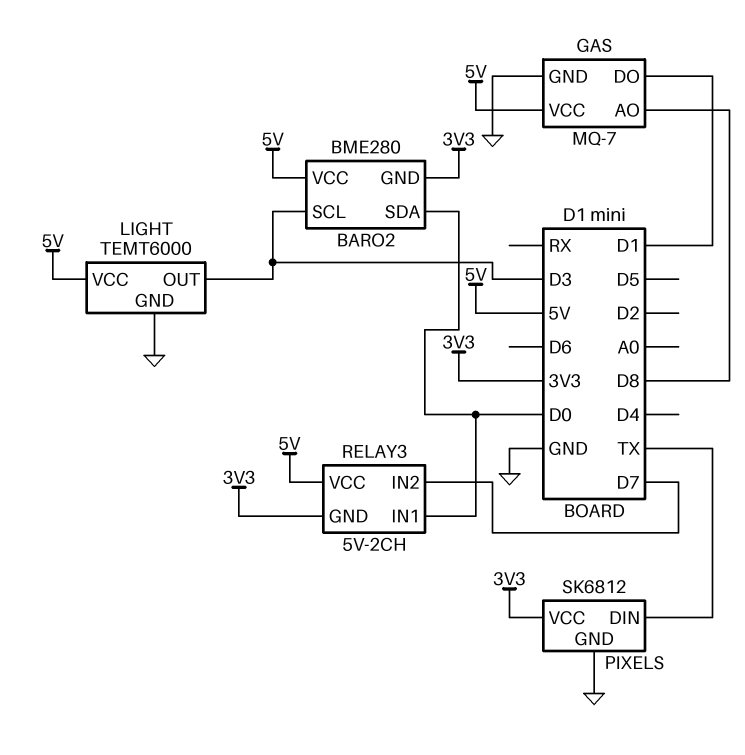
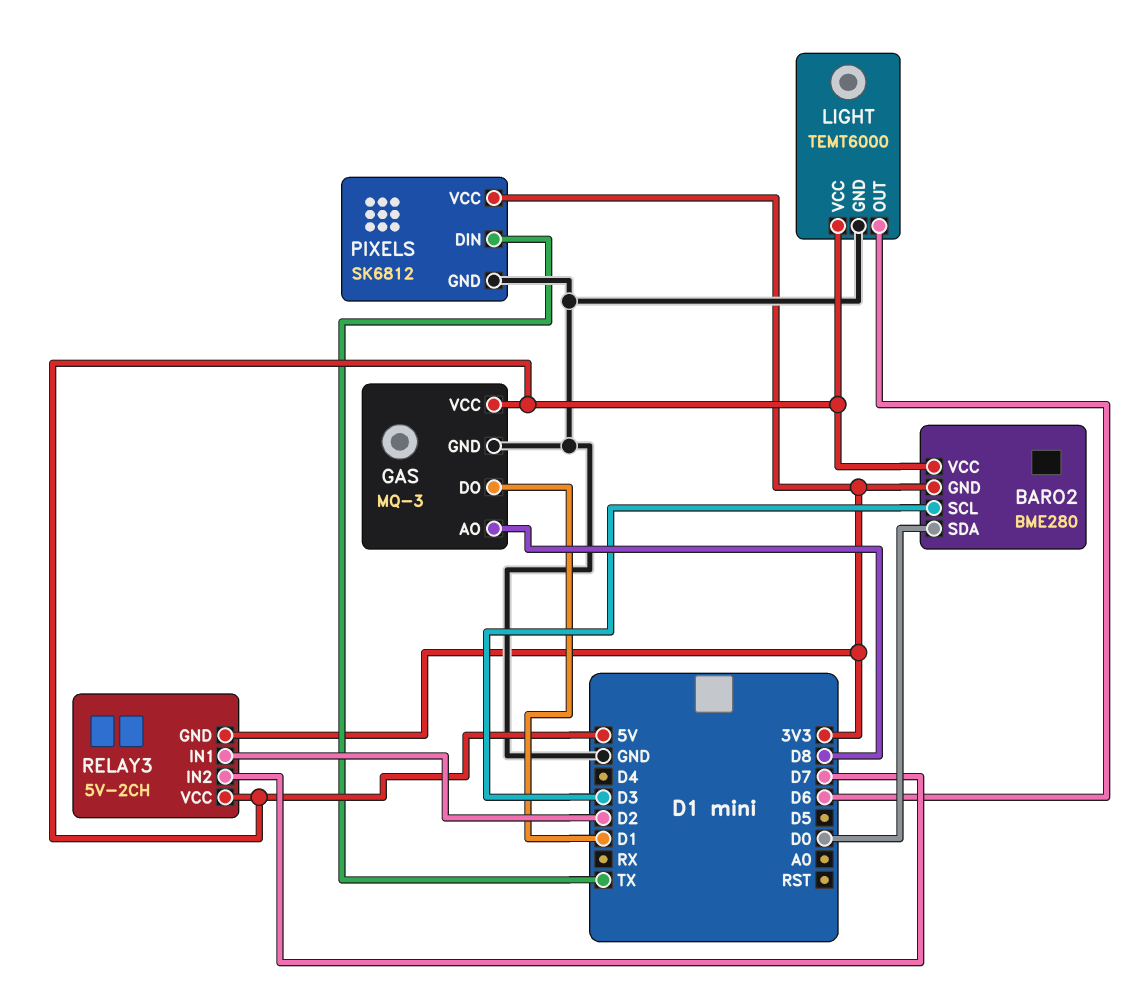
GAS: MQ-7 -> MQ-3
LIGHT pin OUT: D3 -> D6
RELAY3 pin IN1: D0 -> D2

